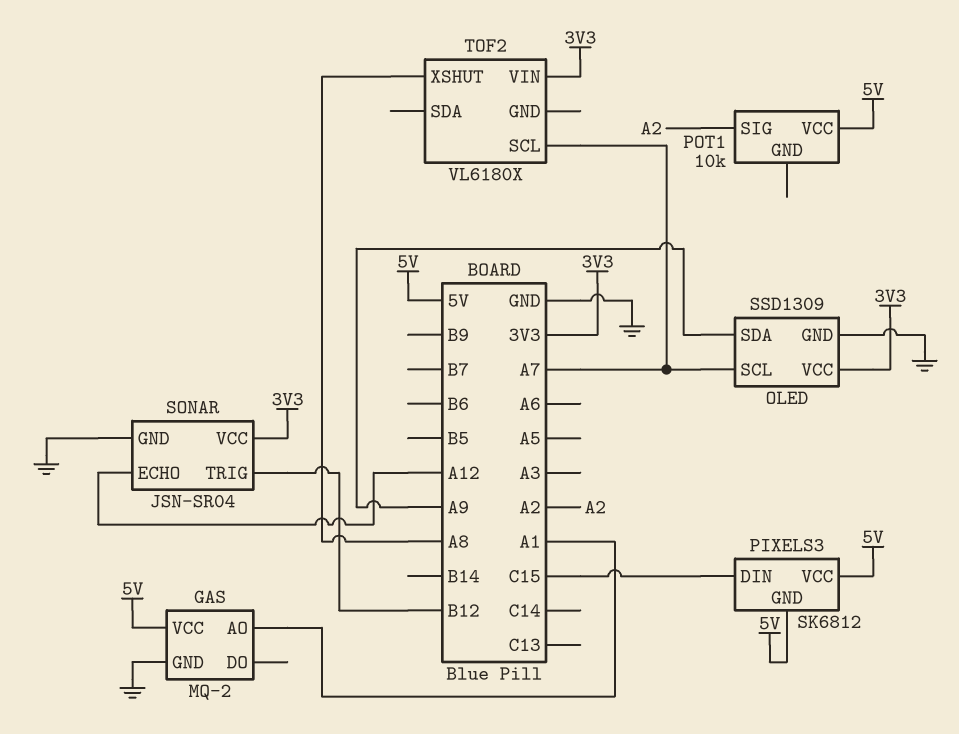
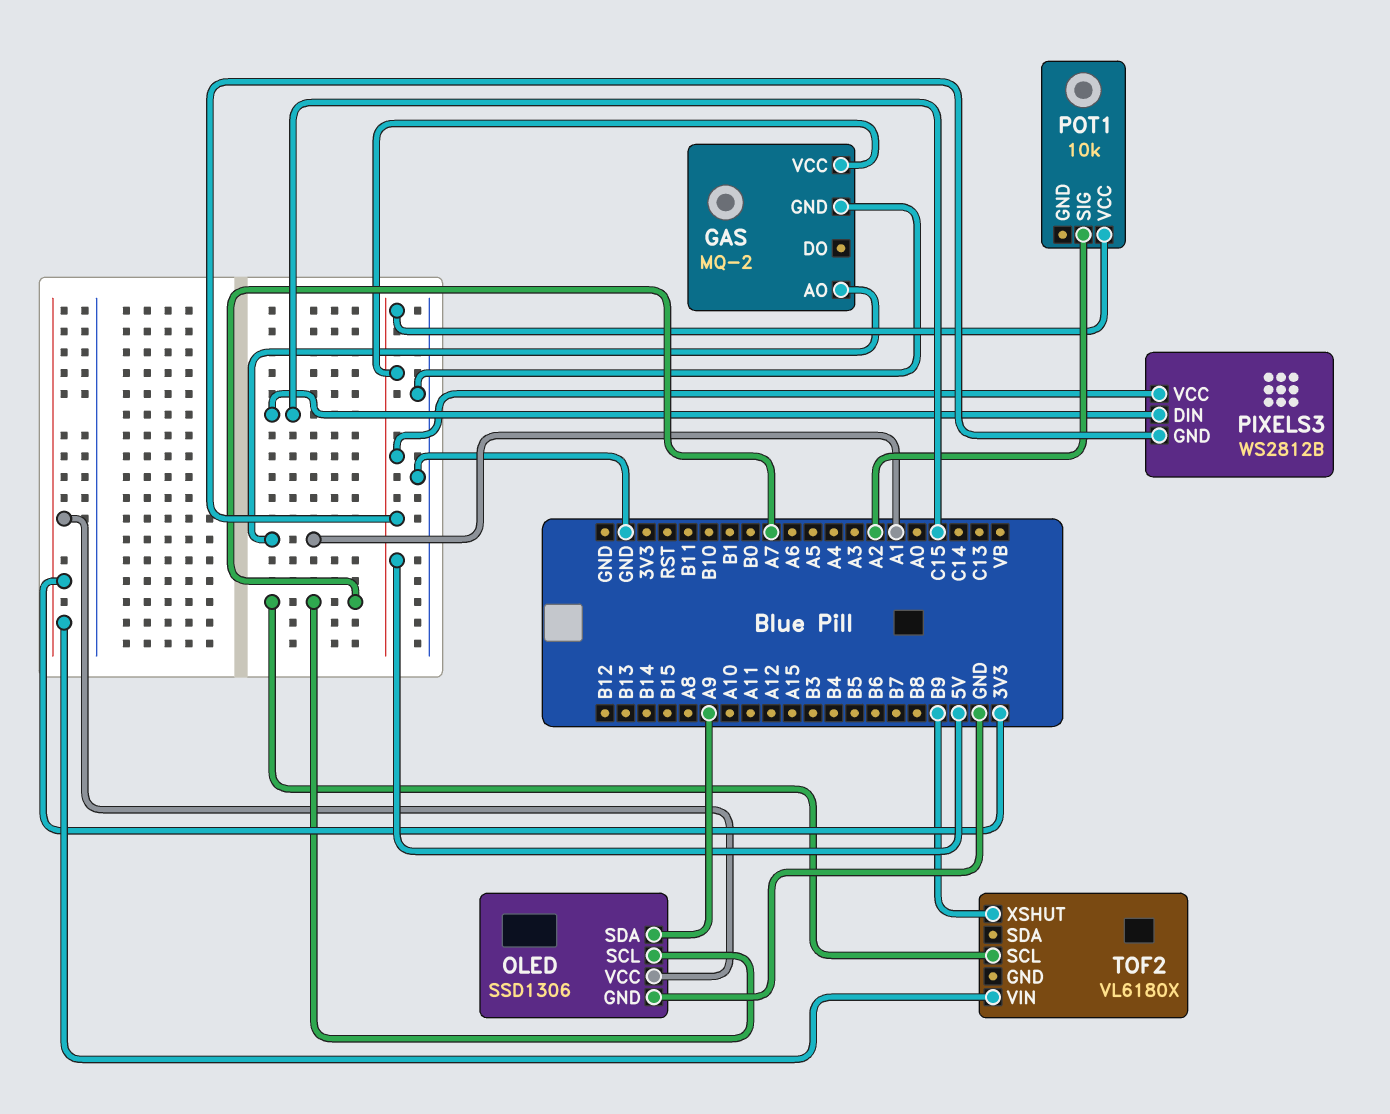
OLED: SSD1309 -> SSD1306
PIXELS3: SK6812 -> WS2812B
SONAR: JSN-SR04 -> none
SONAR pin ECHO: A12 -> none
SONAR pin GND: GND -> none
SONAR pin TRIG: B12 -> none
SONAR pin VCC: 3V3 -> none
TOF2 pin XSHUT: A8 -> B9

